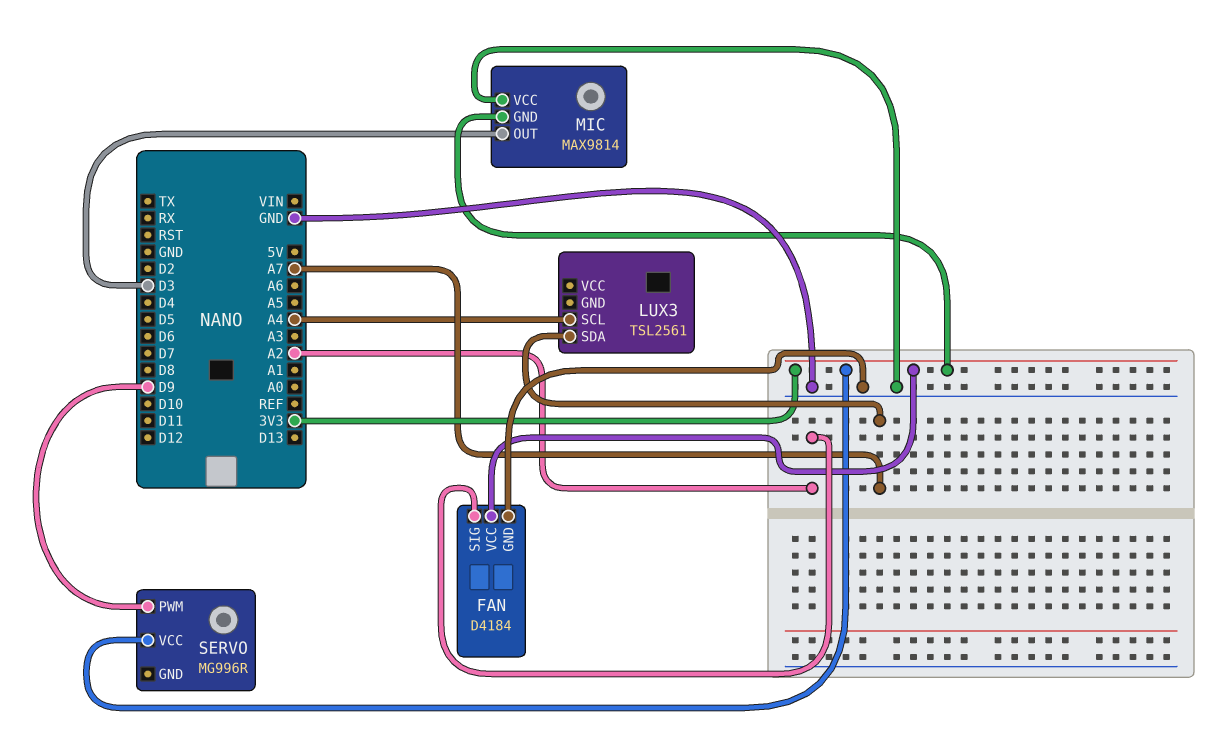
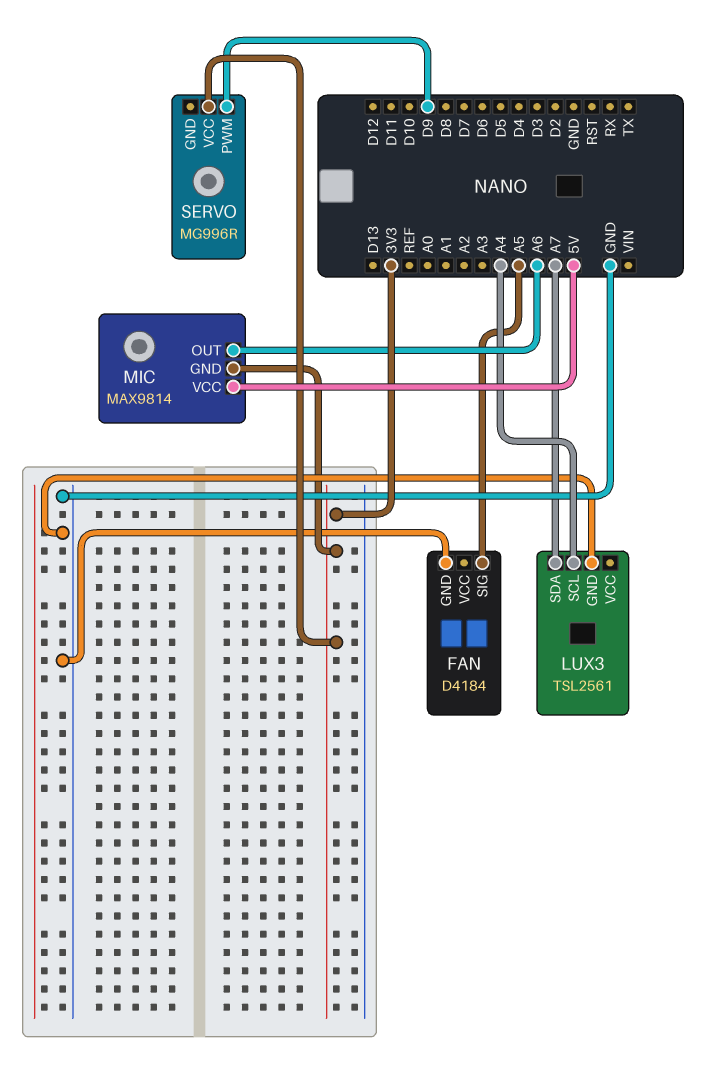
FAN pin SIG: A2 -> A5
FAN pin VCC: 3V3 -> none
LUX3 pin GND: none -> GND
MIC pin OUT: D3 -> A6
MIC pin VCC: GND -> 5V

